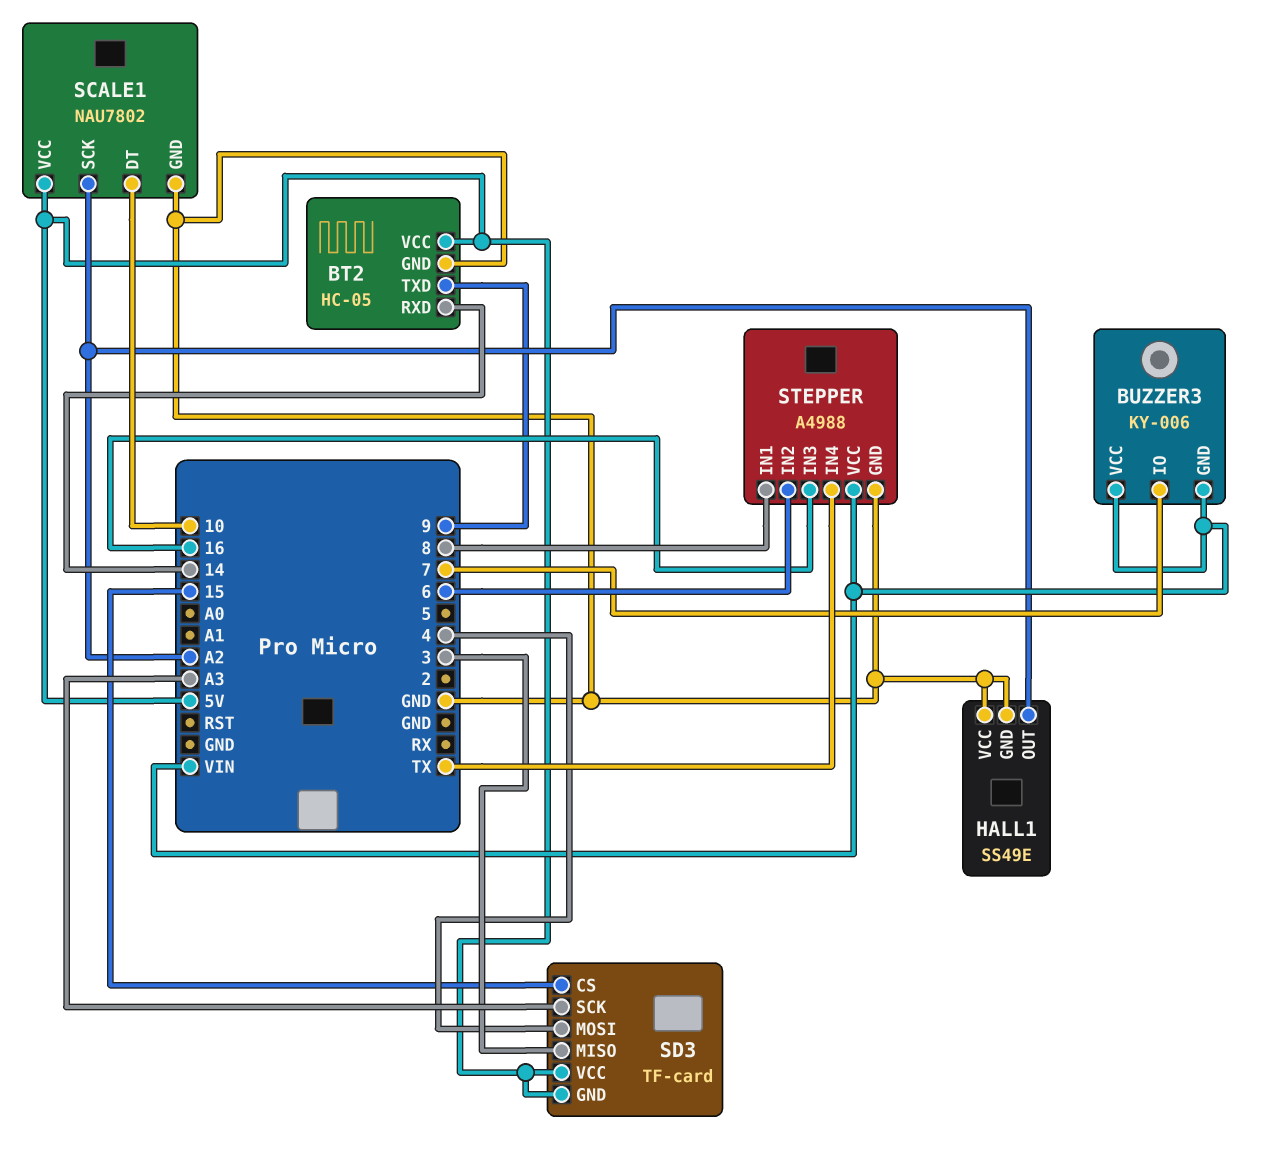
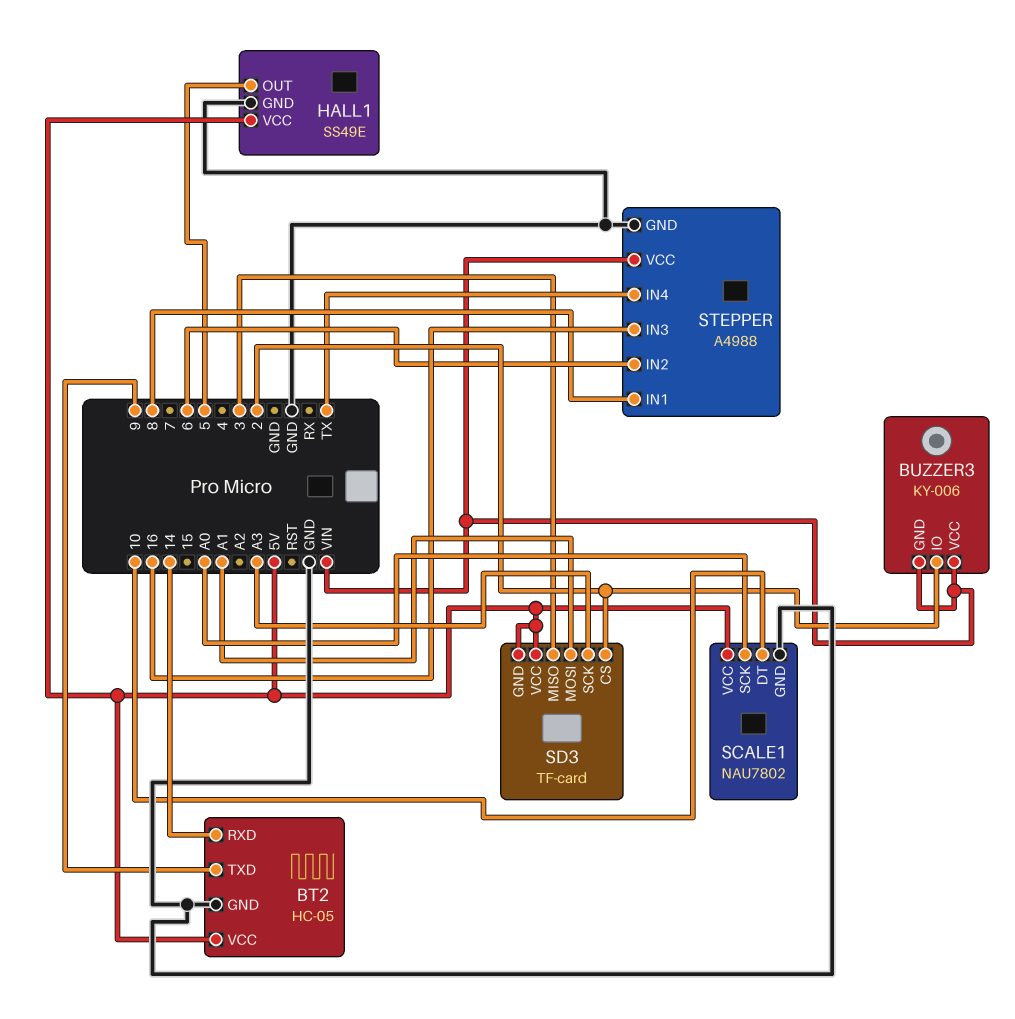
BUZZER3 pin IO: 7 -> 2
HALL1 pin OUT: A2 -> 5
HALL1 pin VCC: GND -> 5V
SCALE1 pin SCK: A2 -> A0
SD3 pin CS: 15 -> 2
SD3 pin MOSI: 4 -> A1

